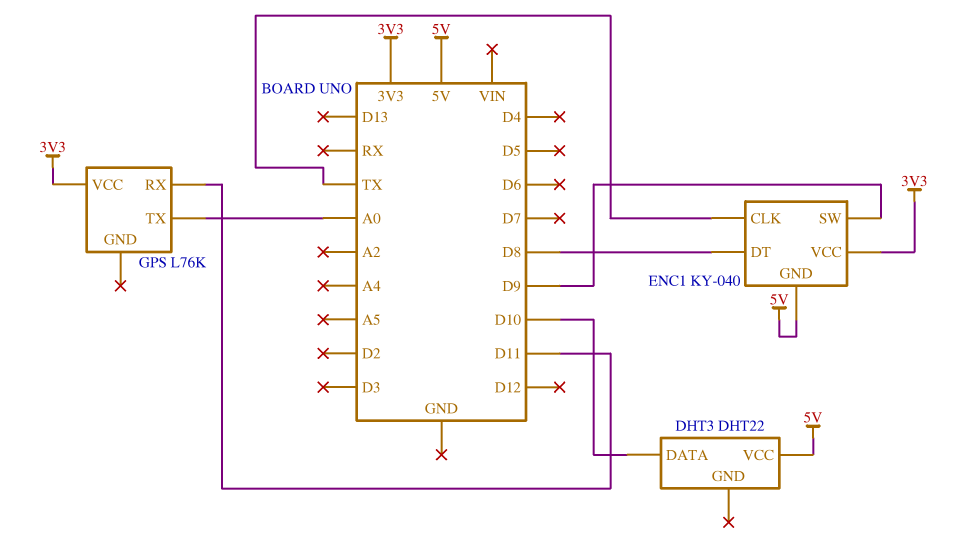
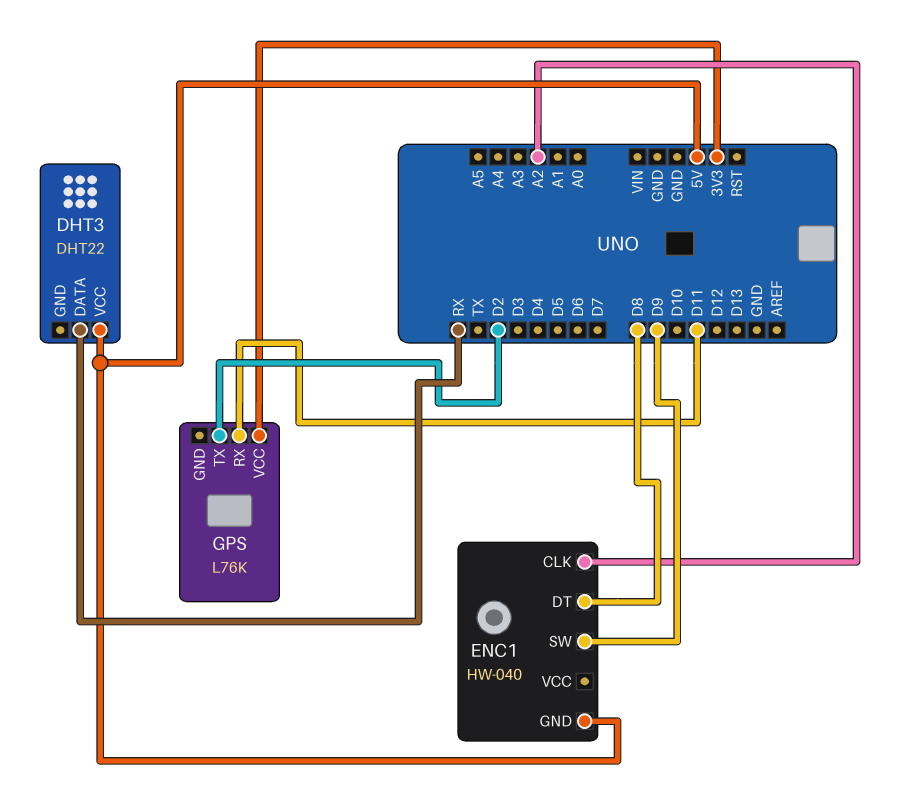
DHT3 pin DATA: D10 -> RX
ENC1: KY-040 -> HW-040
ENC1 pin CLK: TX -> A2
ENC1 pin VCC: 3V3 -> none
GPS pin TX: A0 -> D2

